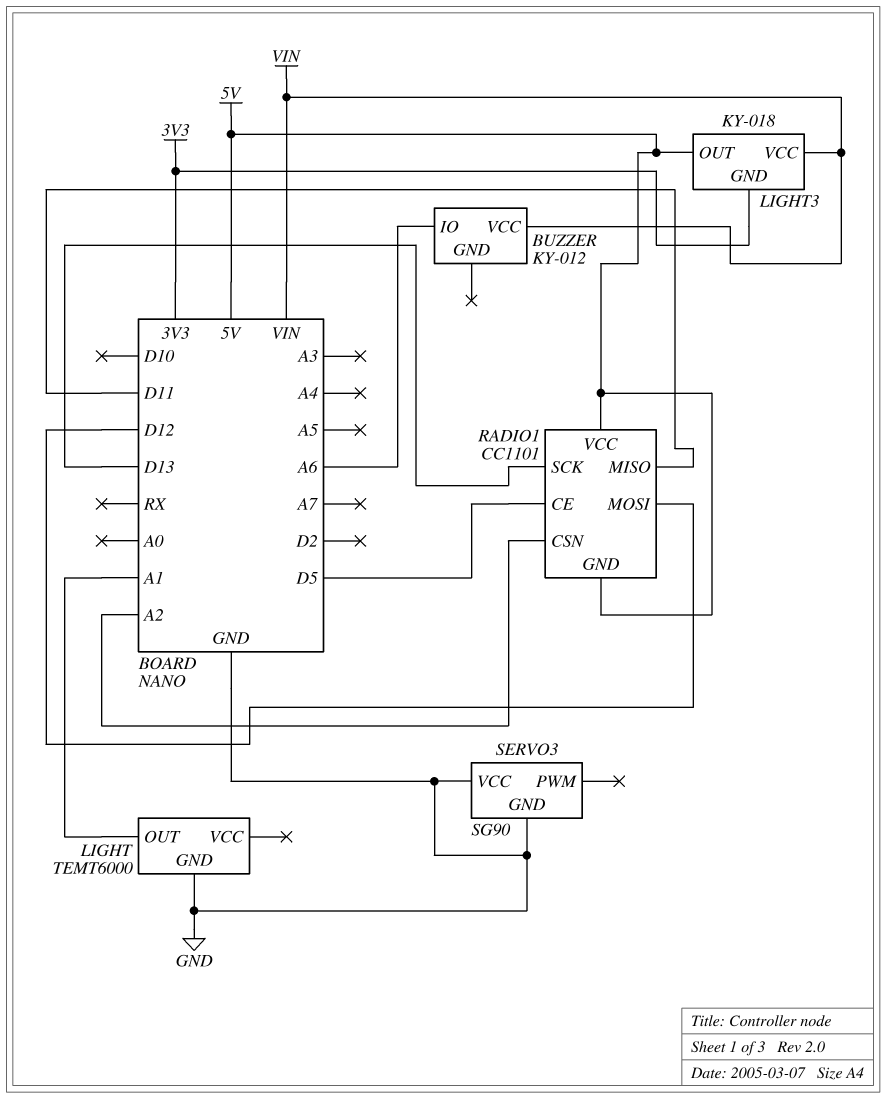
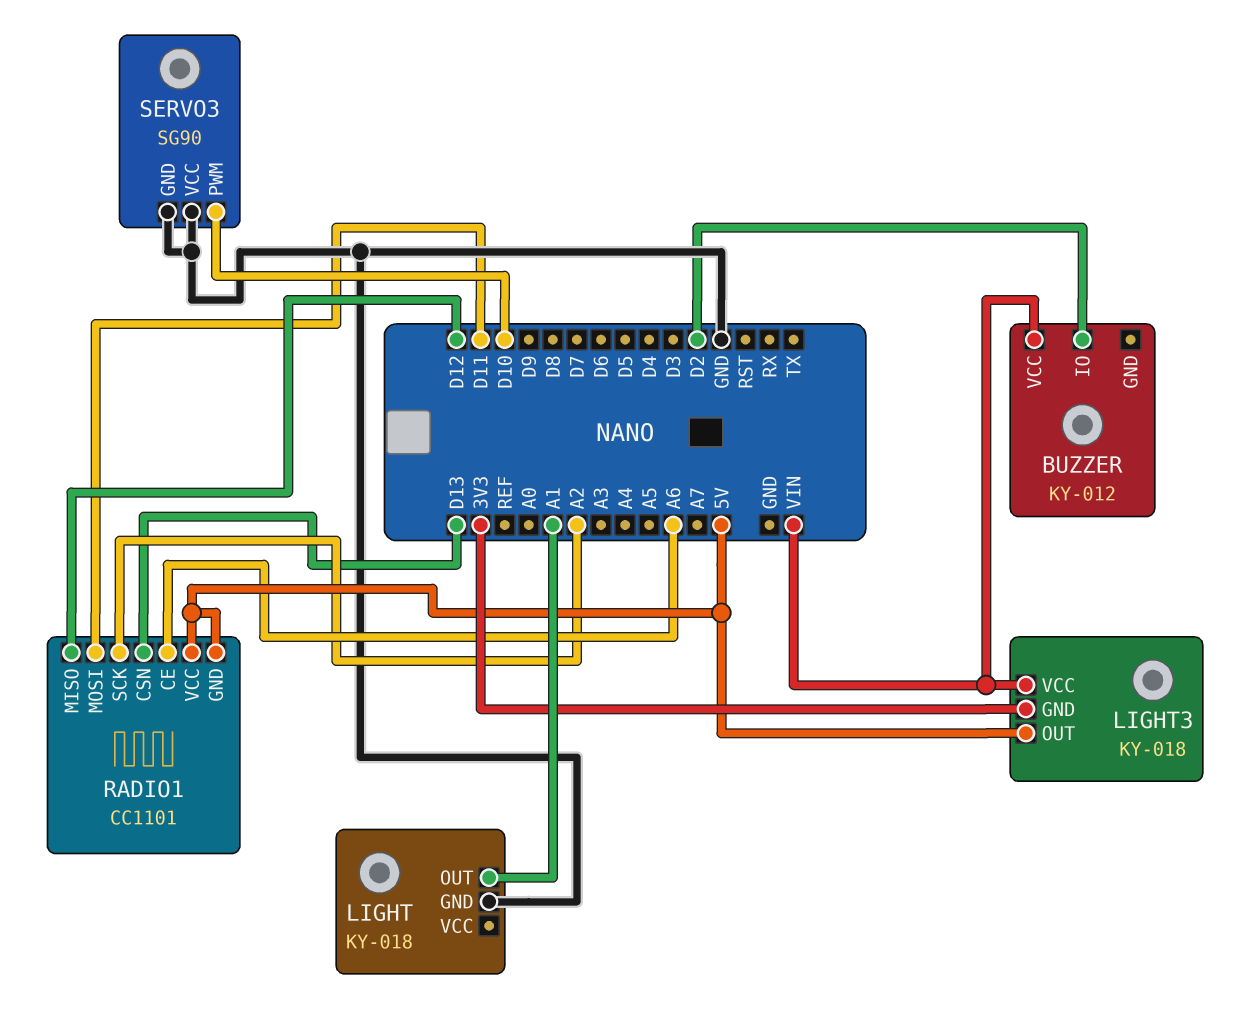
BUZZER pin IO: A6 -> D2
LIGHT: TEMT6000 -> KY-018
RADIO1 pin CE: D5 -> A6
RADIO1 pin CSN: A2 -> D13
RADIO1 pin MISO: D11 -> D12
RADIO1 pin MOSI: D12 -> D11
RADIO1 pin SCK: D13 -> A2
SERVO3 pin PWM: none -> D10

